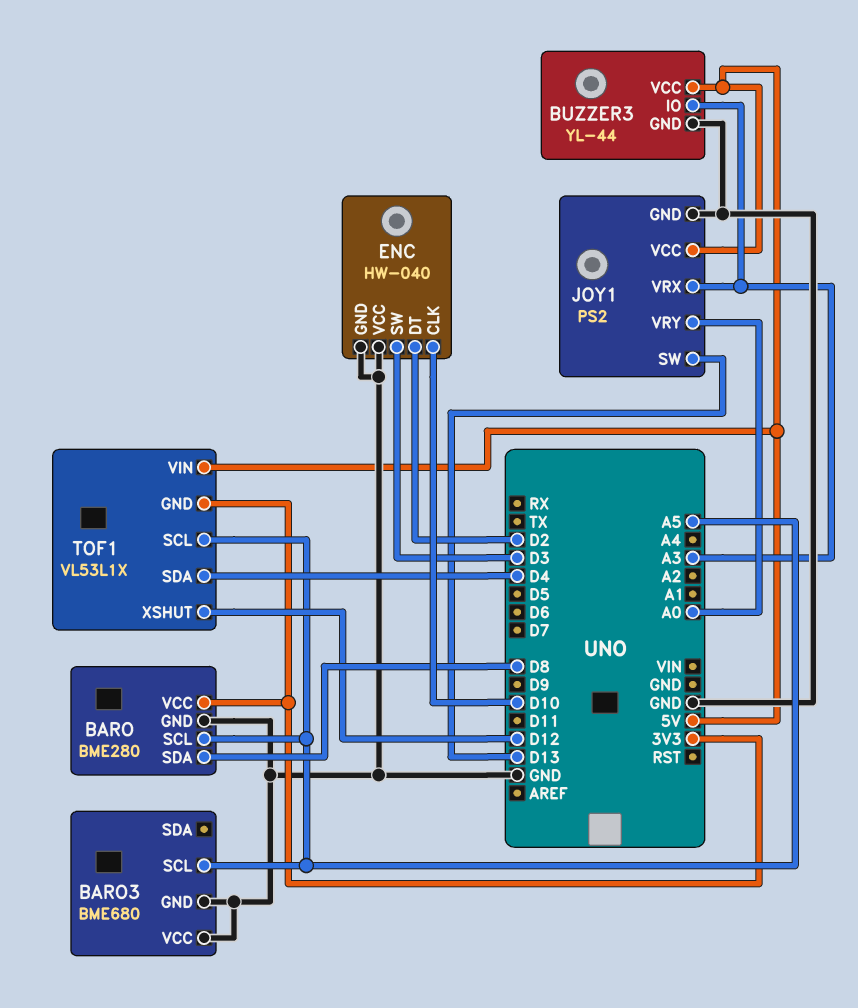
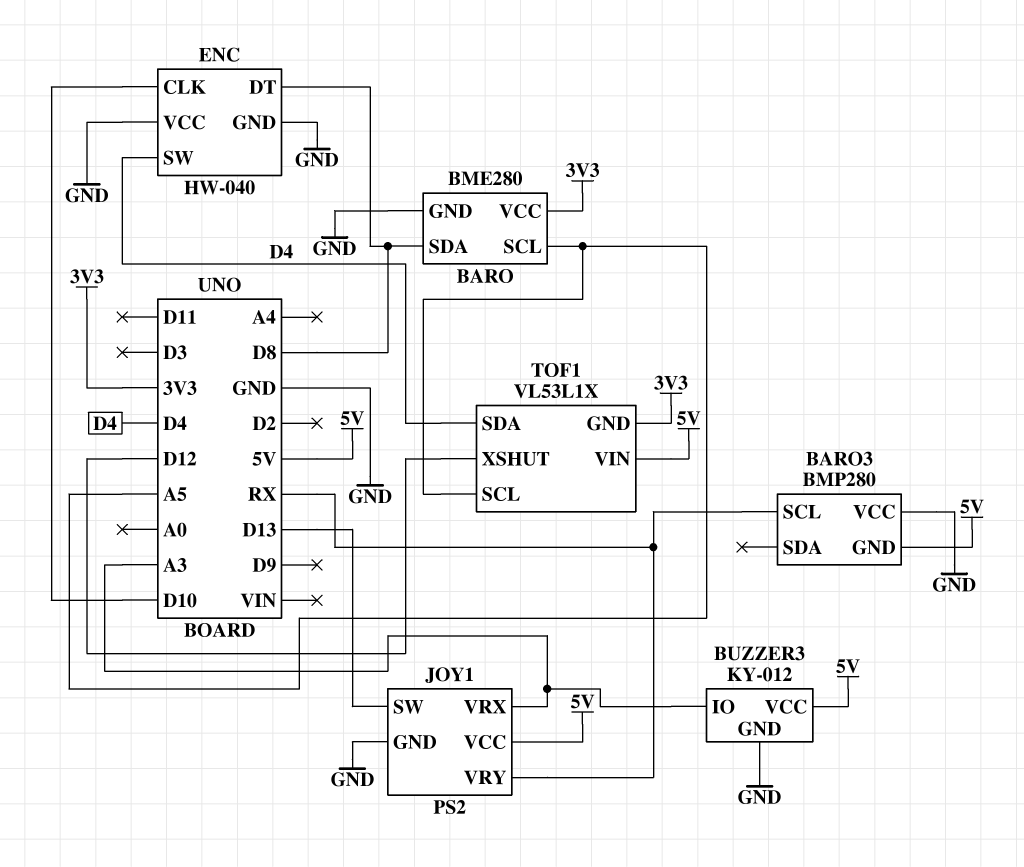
BARO3: BME680 -> BMP280
BARO3 pin GND: GND -> 5V
BARO3 pin SCL: A5 -> RX
BUZZER3: YL-44 -> KY-012
ENC pin DT: D2 -> D8
ENC pin SW: D3 -> D4
JOY1 pin VRY: A0 -> RX

